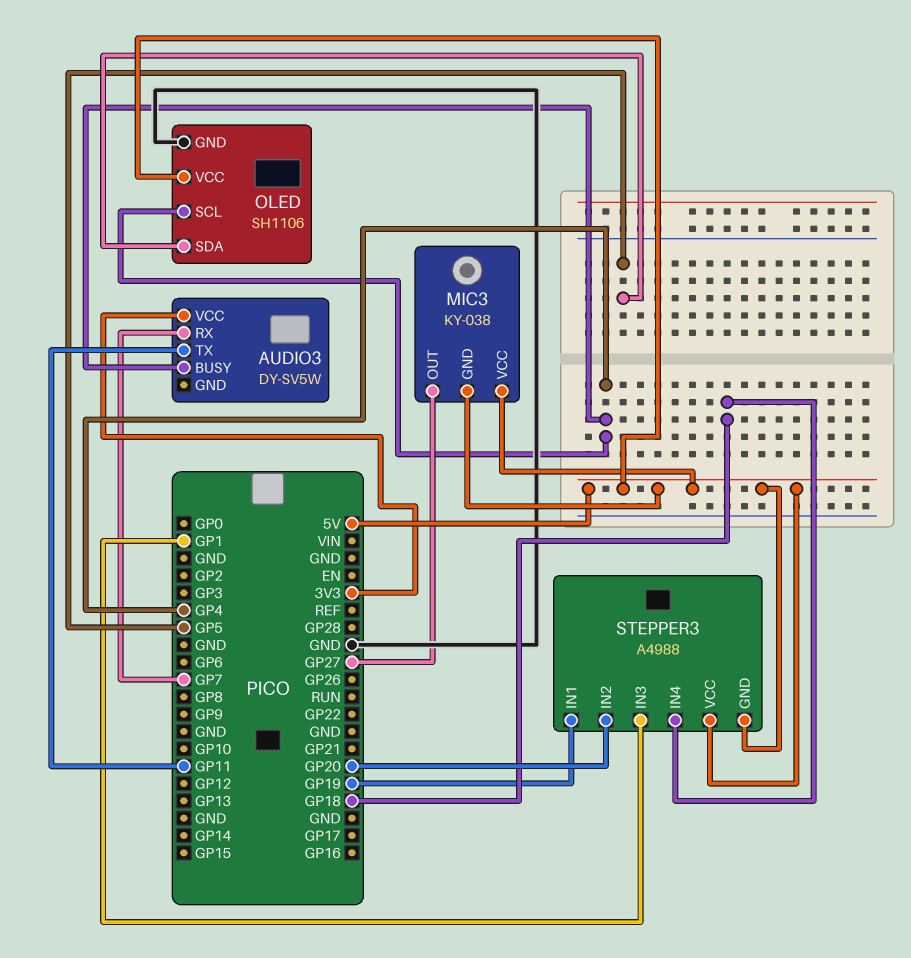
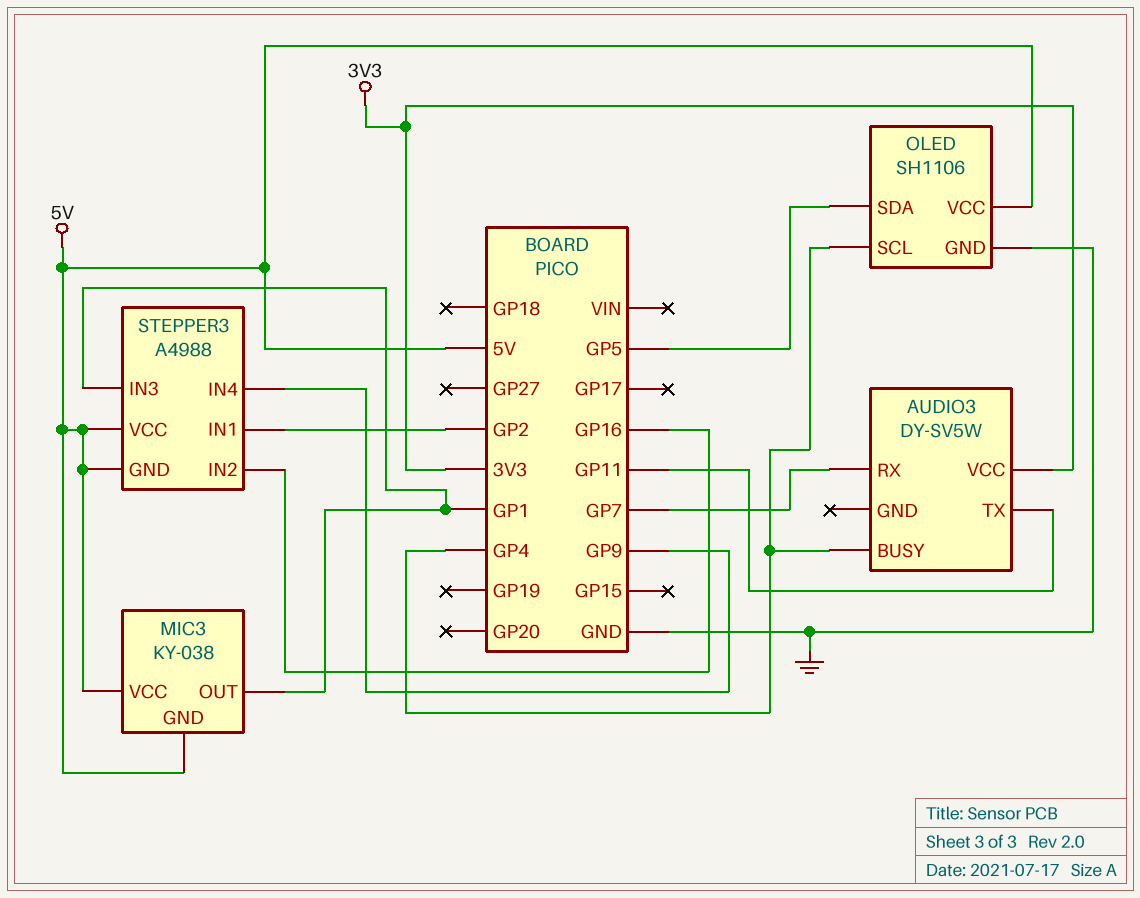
MIC3 pin OUT: GP27 -> GP1
STEPPER3 pin IN1: GP19 -> GP2
STEPPER3 pin IN2: GP20 -> GP16
STEPPER3 pin IN4: GP18 -> GP9

